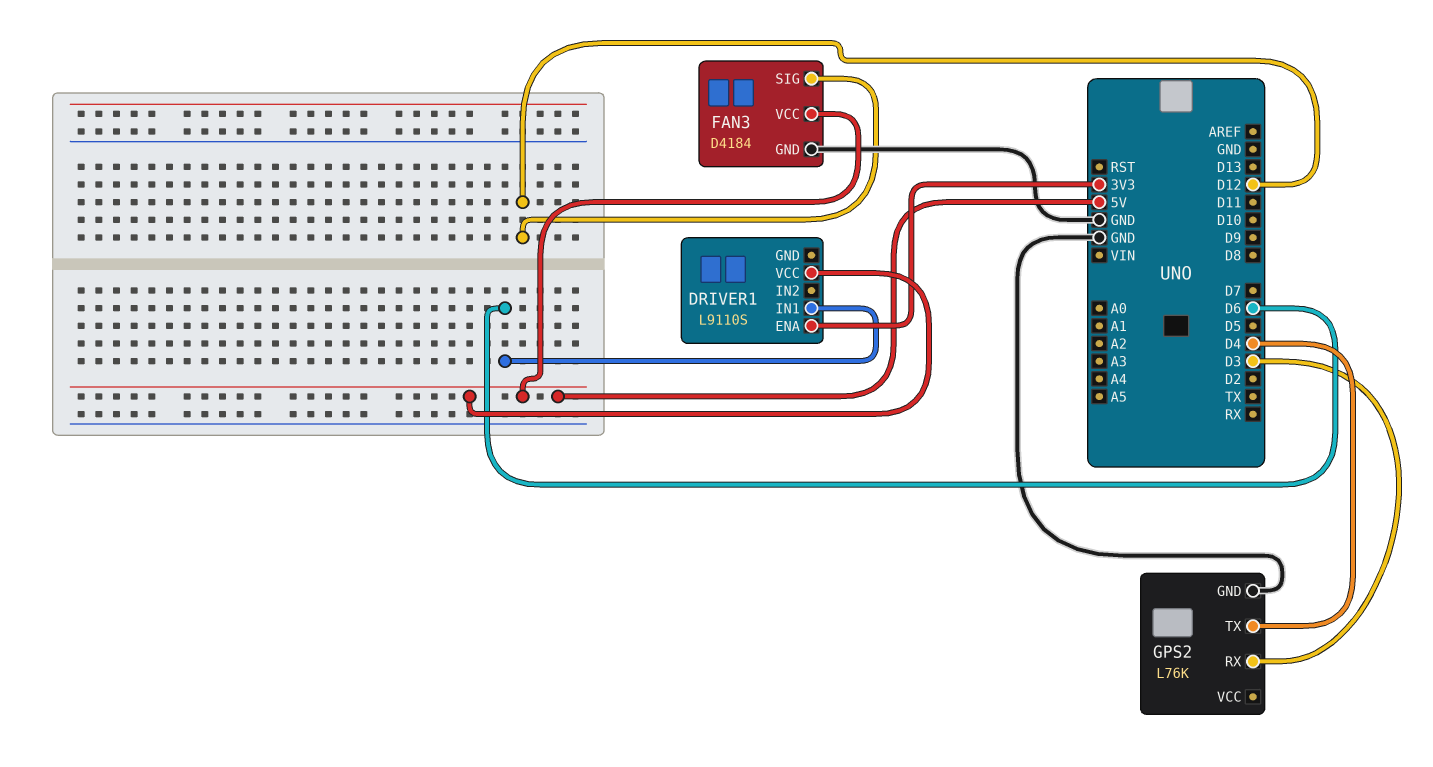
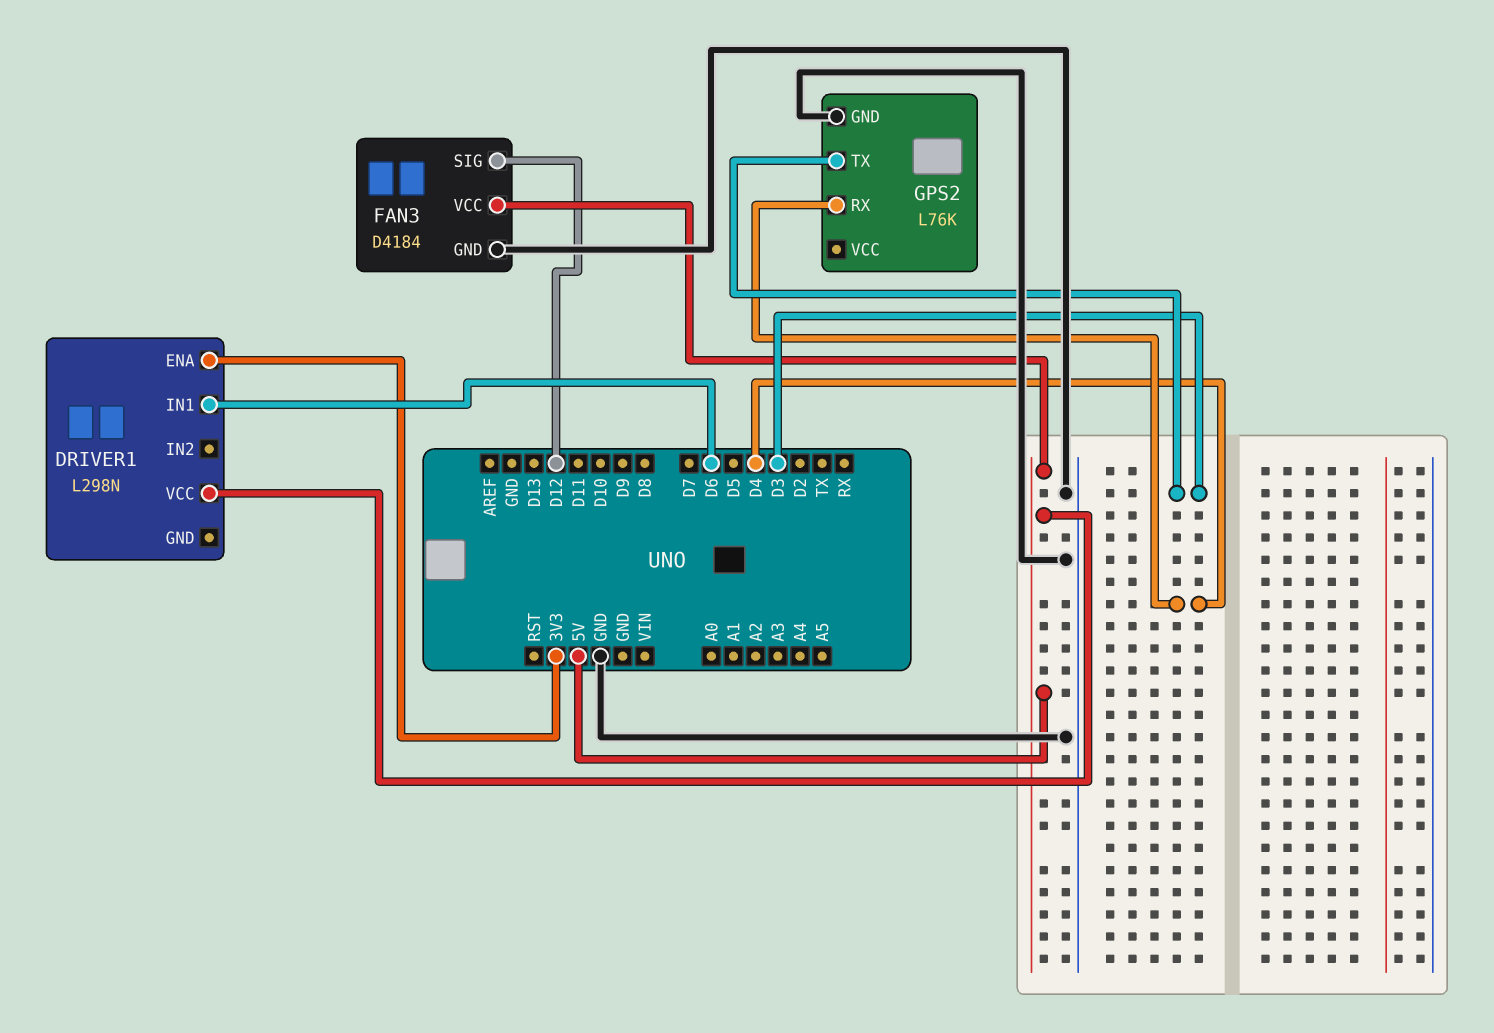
DRIVER1: L9110S -> L298N
GPS2 pin RX: D3 -> D4
GPS2 pin TX: D4 -> D3

